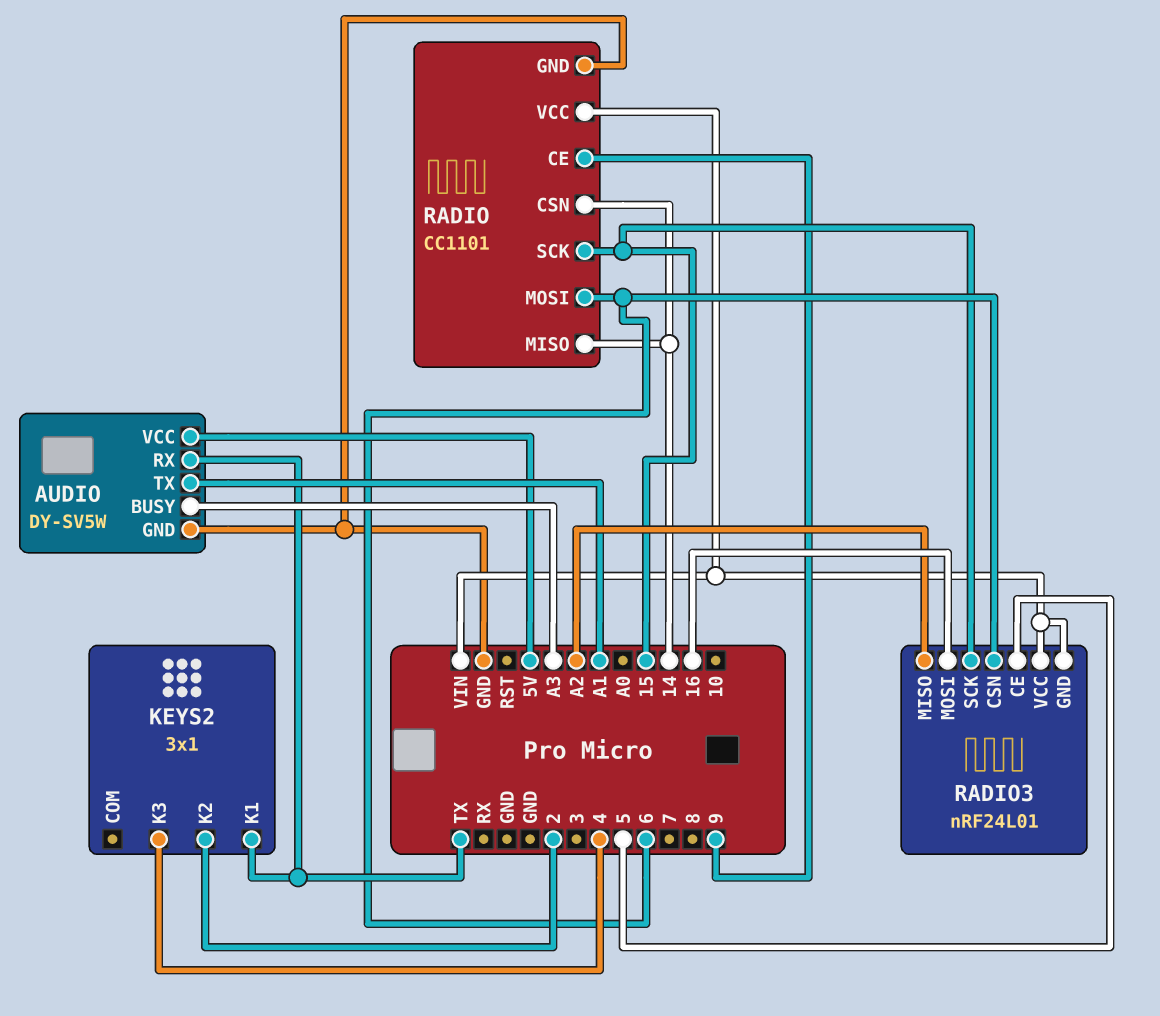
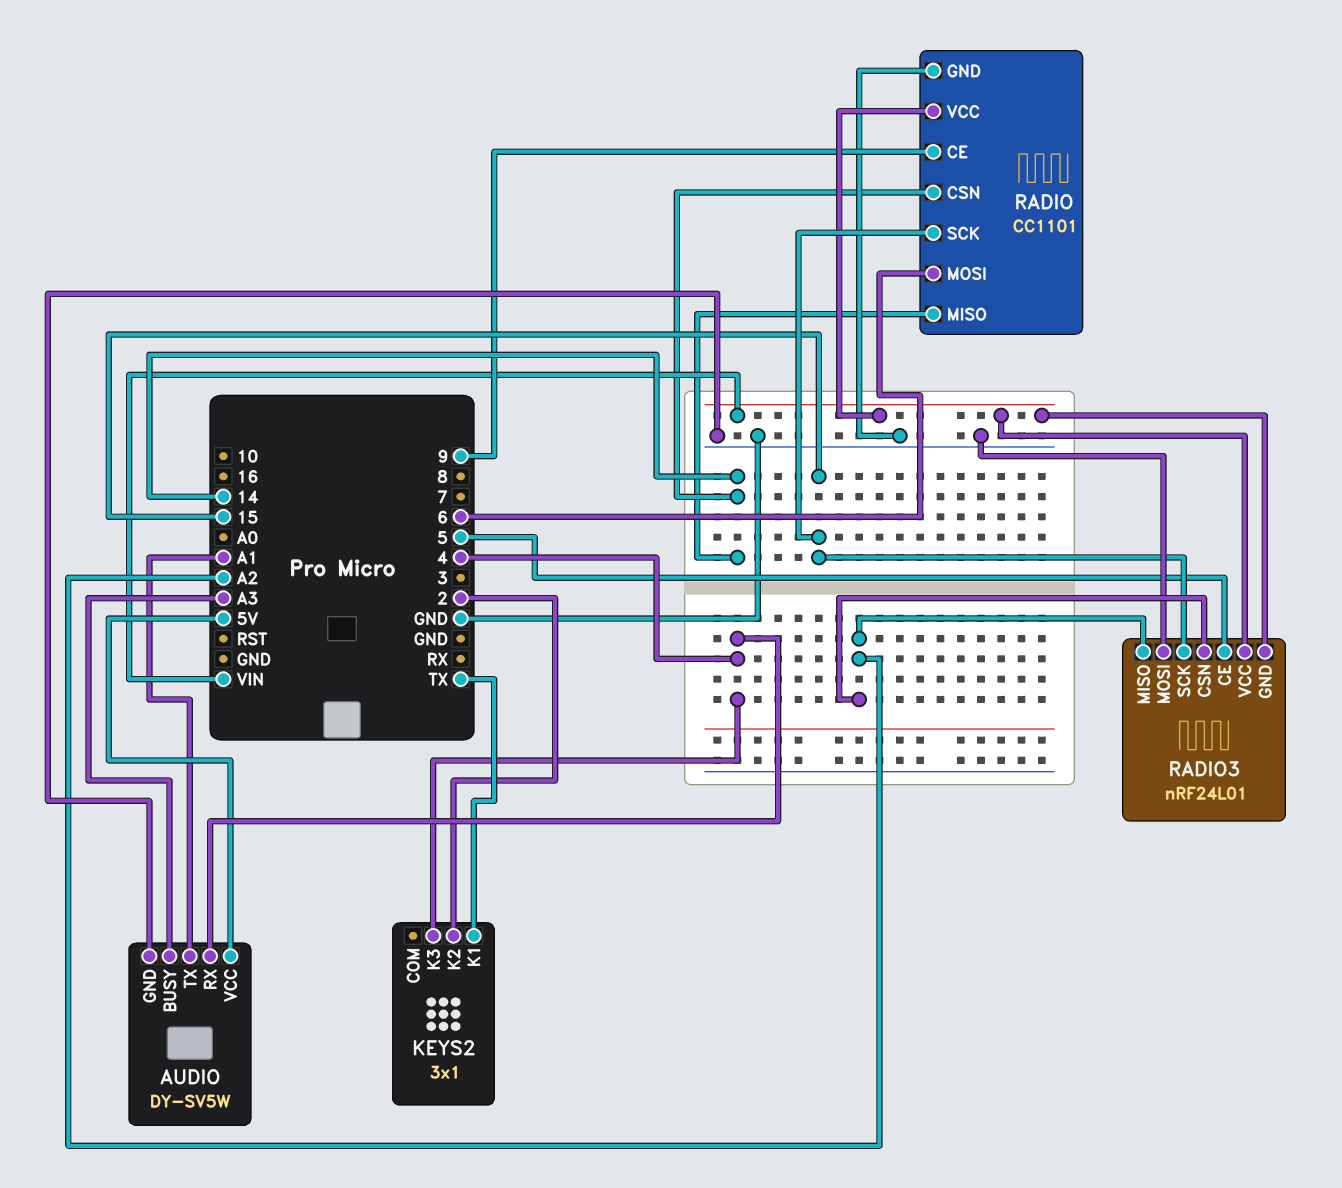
AUDIO pin RX: TX -> 4
RADIO3 pin CSN: 6 -> A2
RADIO3 pin MOSI: 16 -> GND

